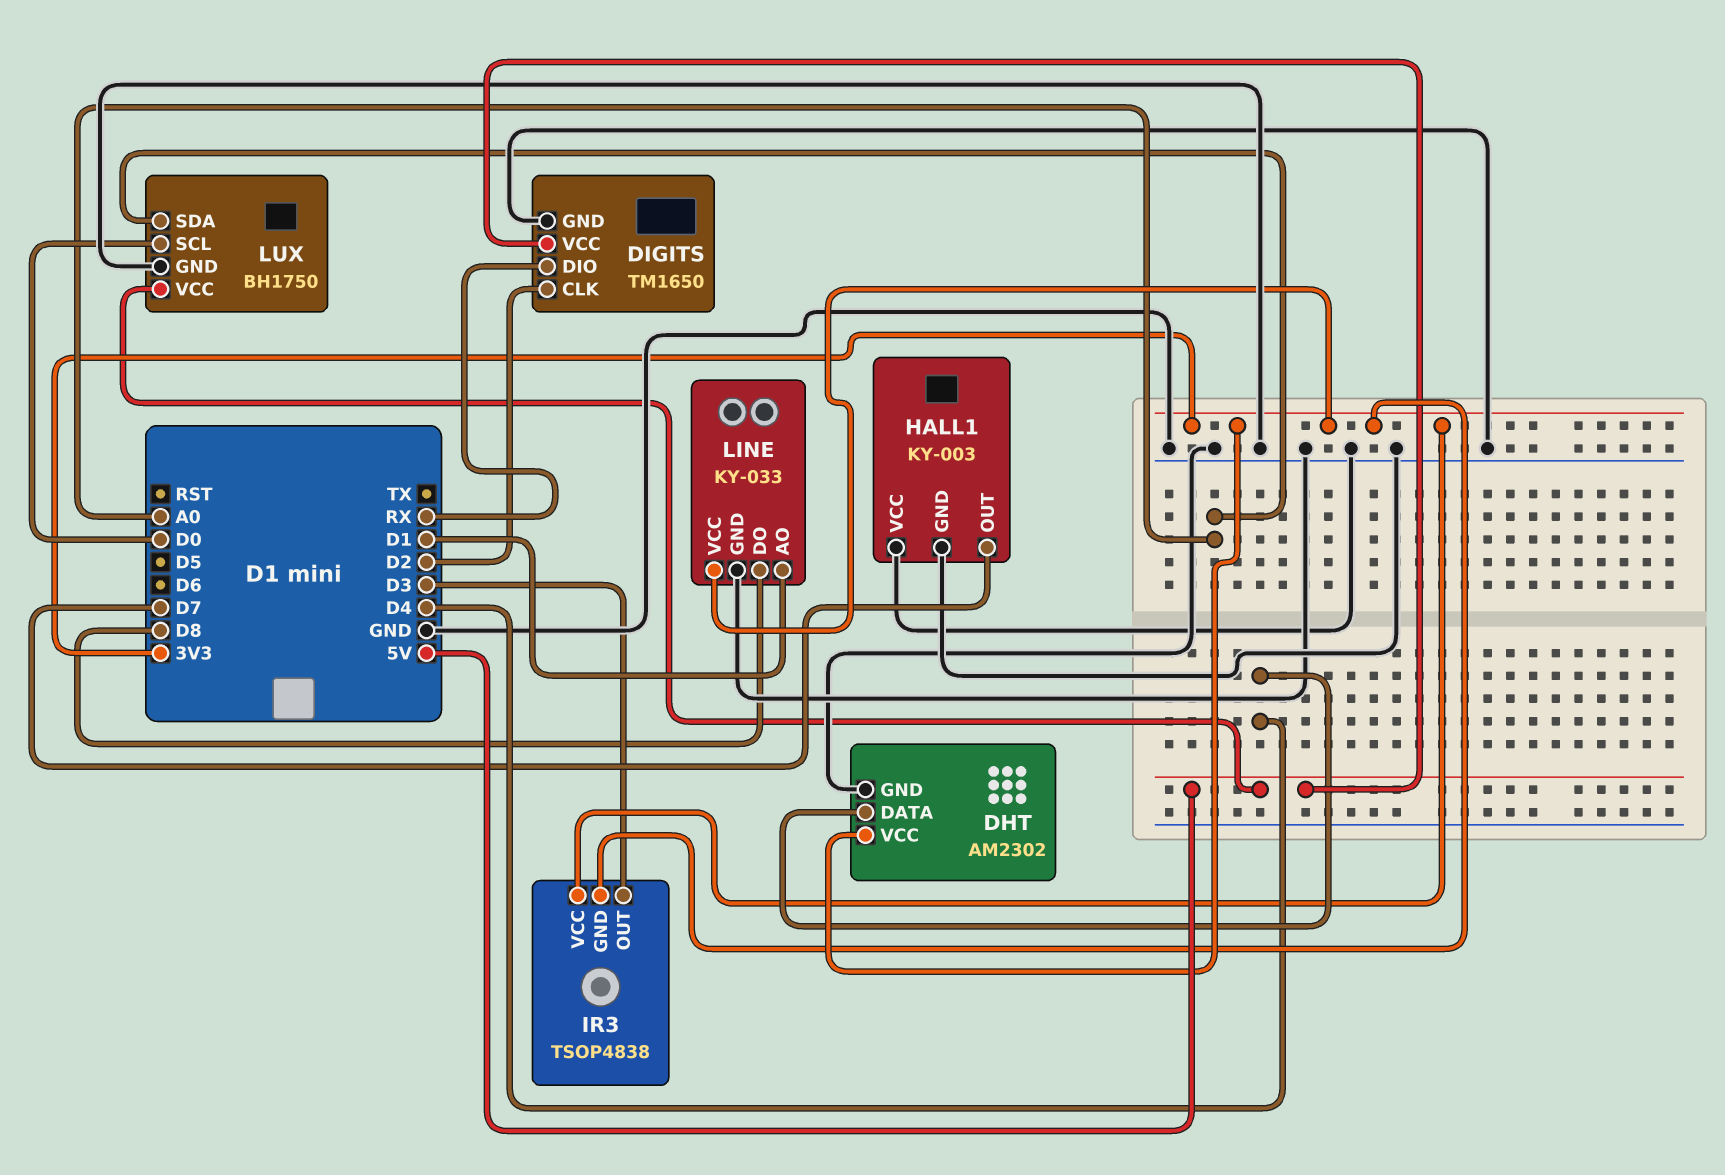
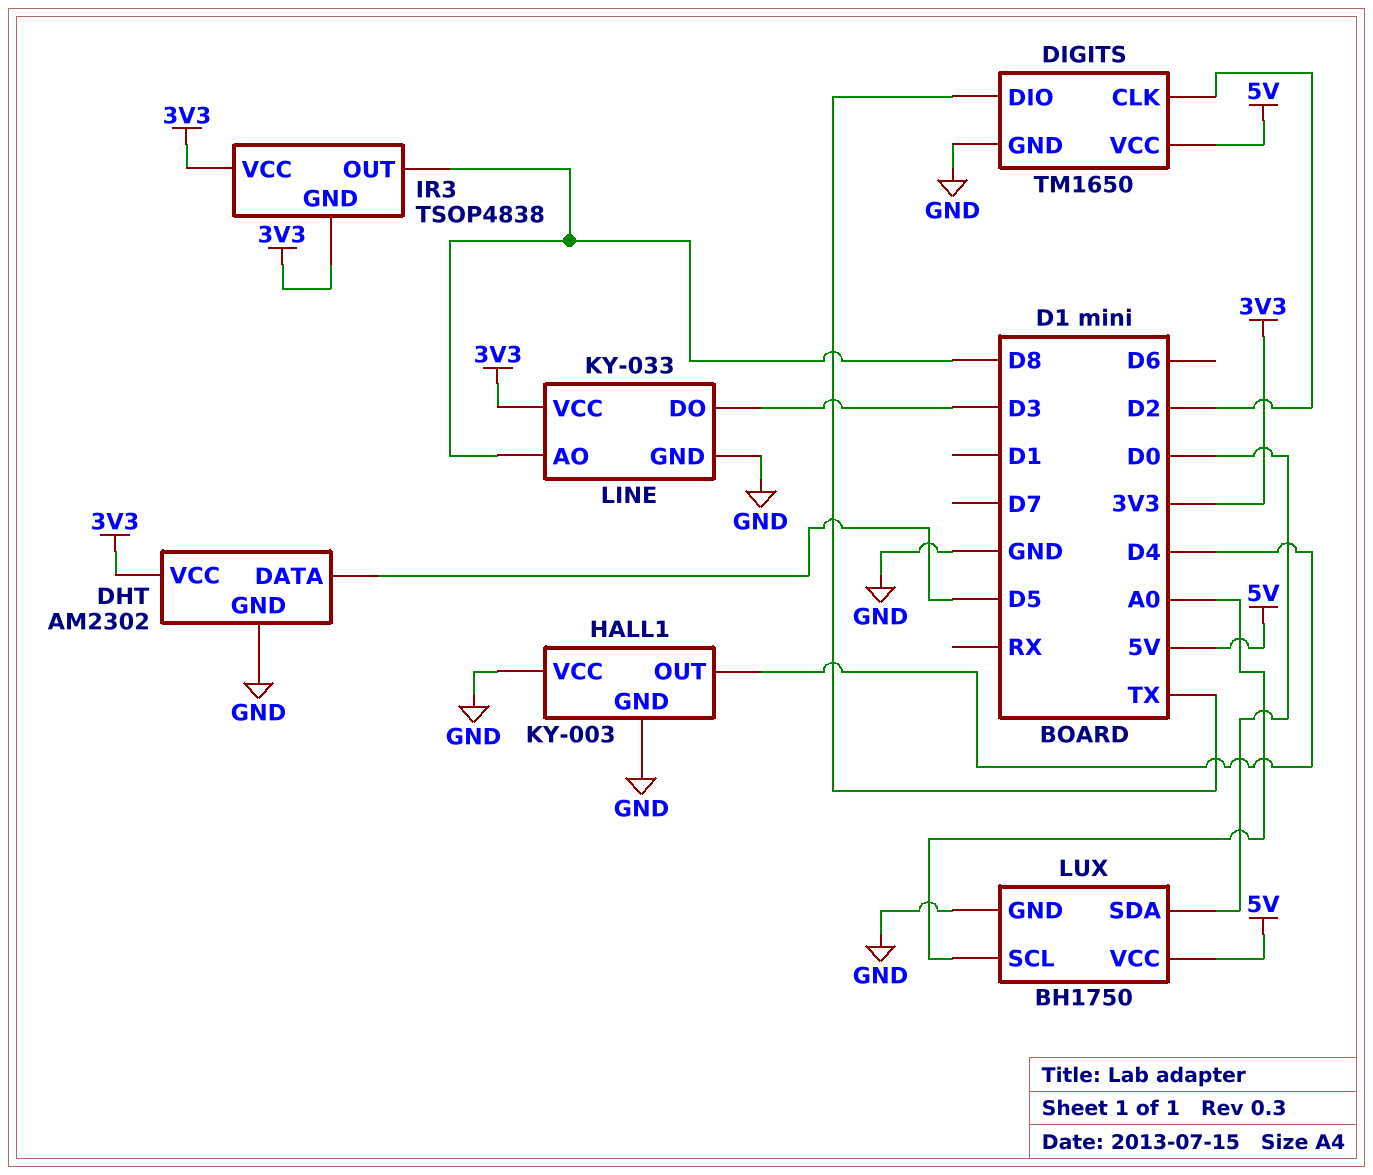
DHT pin DATA: D4 -> D5
DIGITS pin DIO: RX -> TX
HALL1 pin OUT: D7 -> D4
IR3 pin OUT: D3 -> D8
LINE pin AO: D1 -> D8
LINE pin DO: D8 -> D3
LUX pin SCL: D0 -> A0
LUX pin SDA: A0 -> D0

